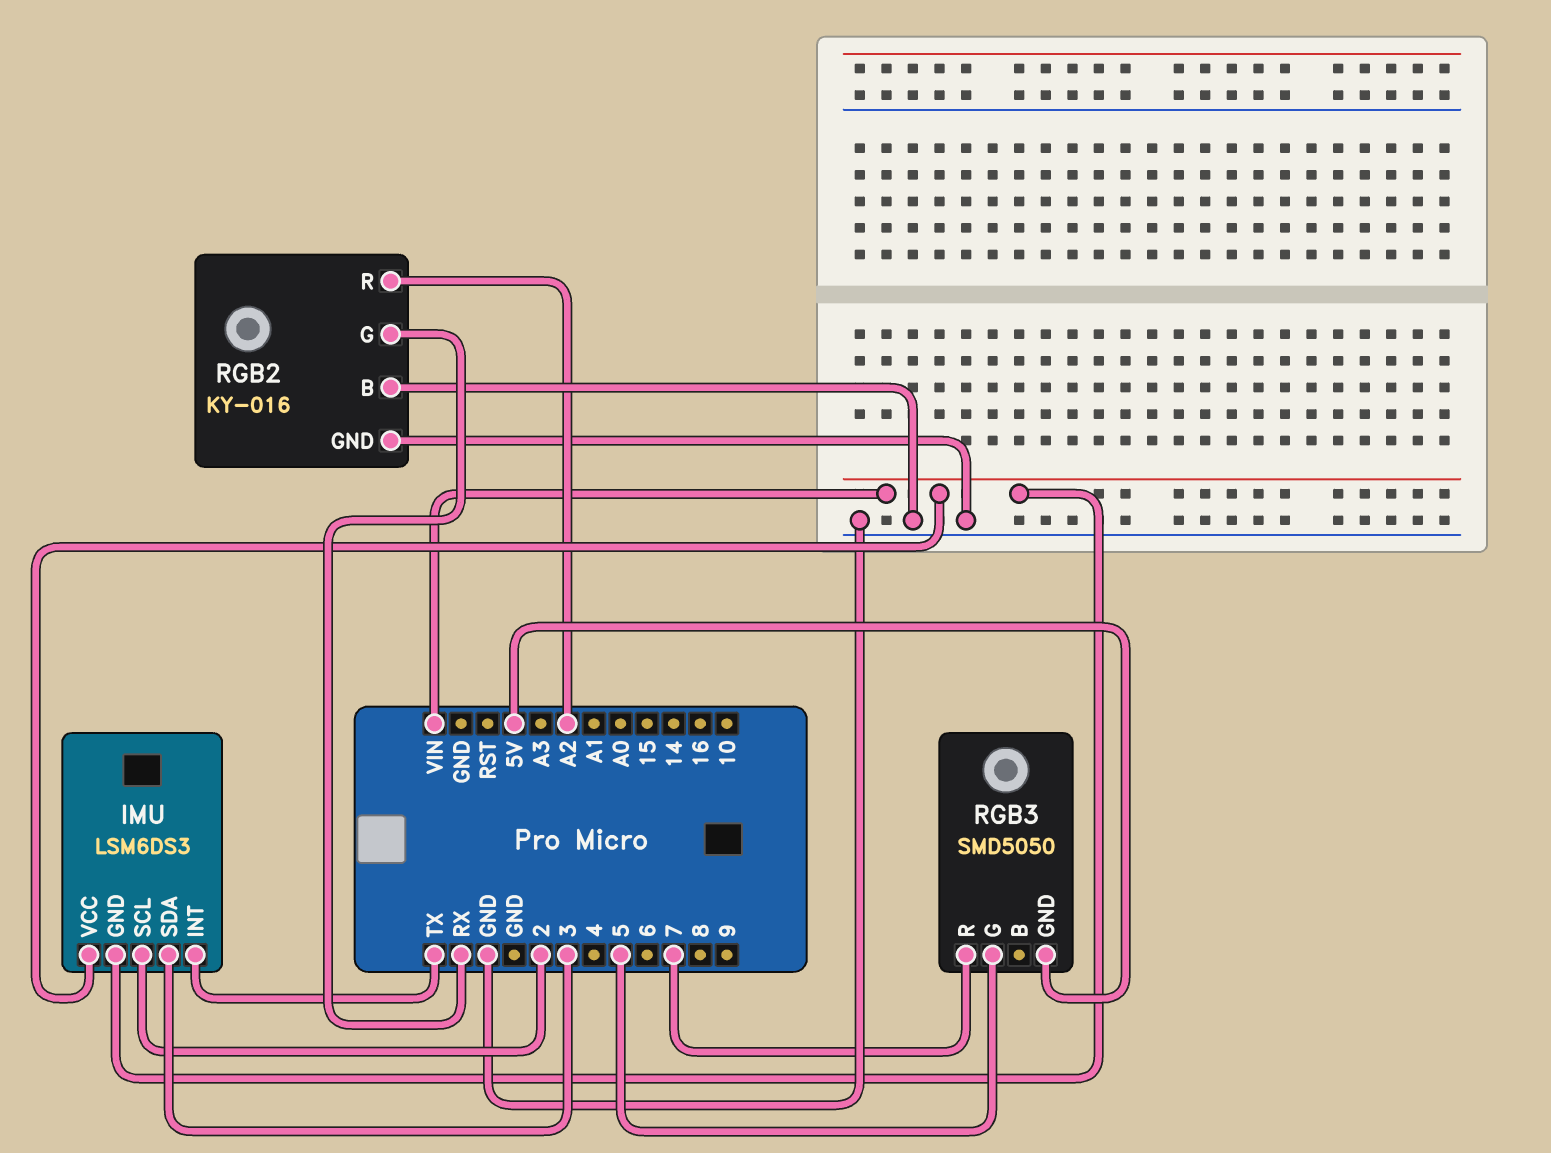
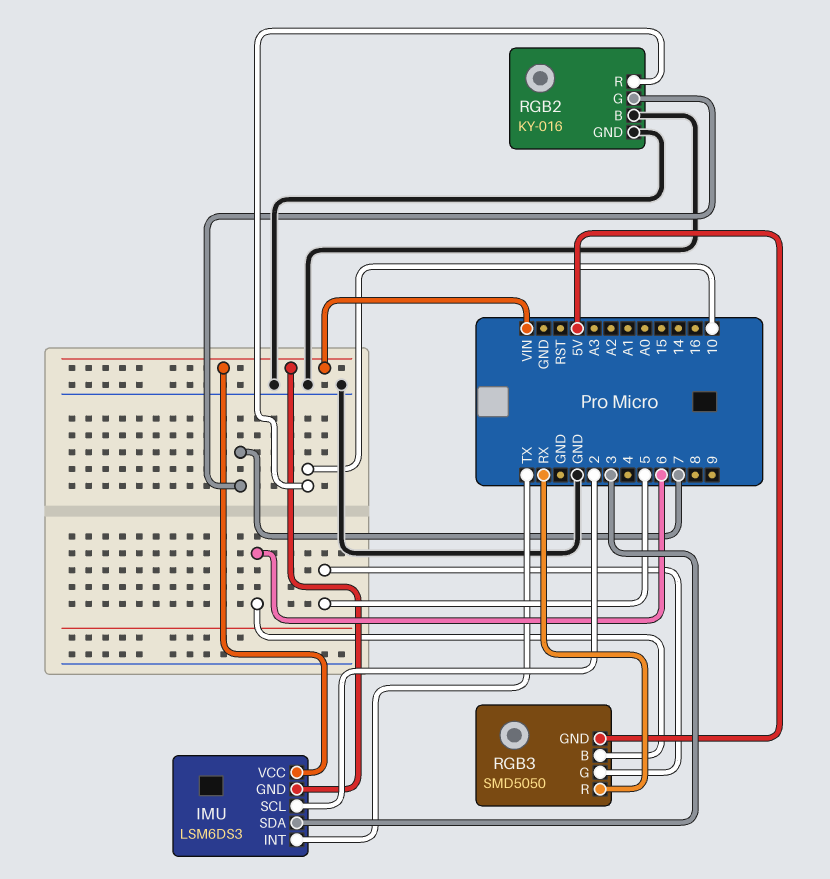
RGB2 pin G: RX -> 7
RGB2 pin R: A2 -> 10
RGB3 pin B: none -> 6
RGB3 pin R: 7 -> RX

